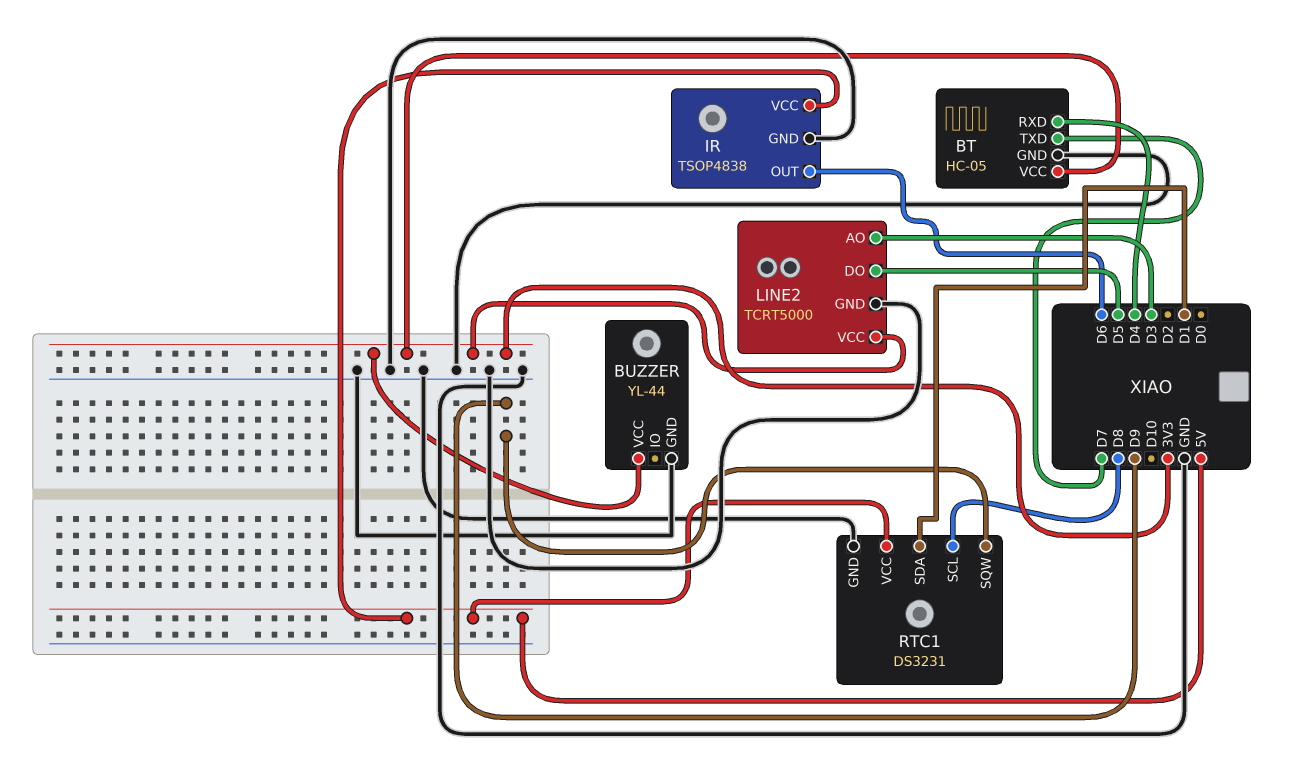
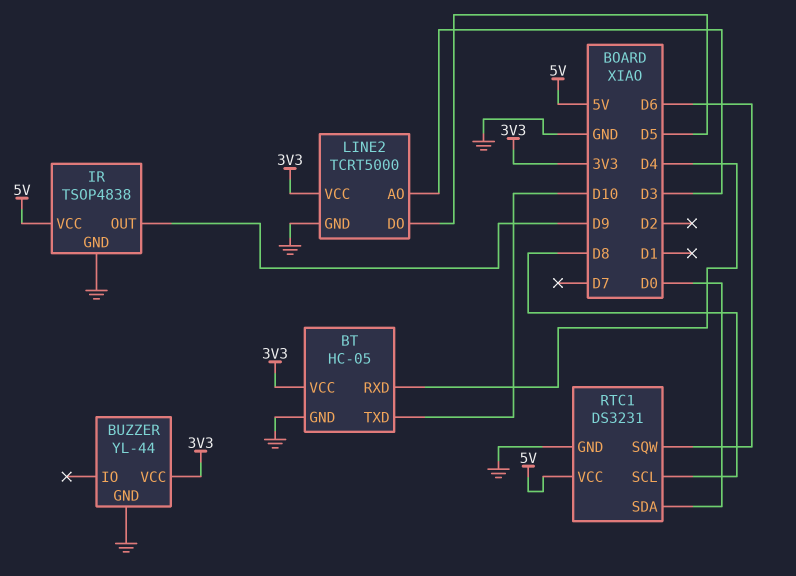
BT pin TXD: D7 -> D10
IR pin OUT: D6 -> D9
RTC1 pin SDA: D1 -> D0
RTC1 pin SQW: D9 -> D6

